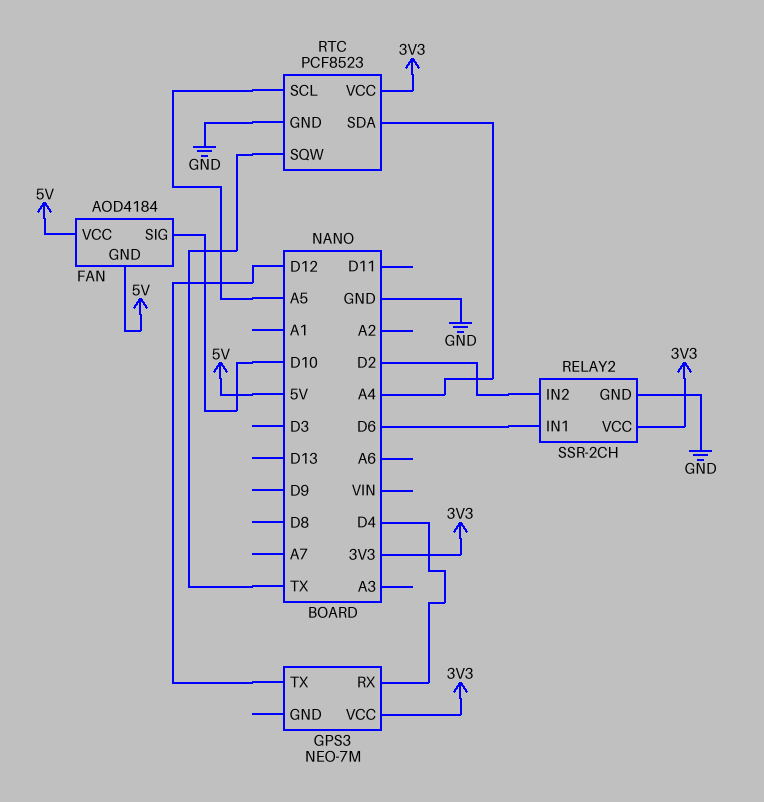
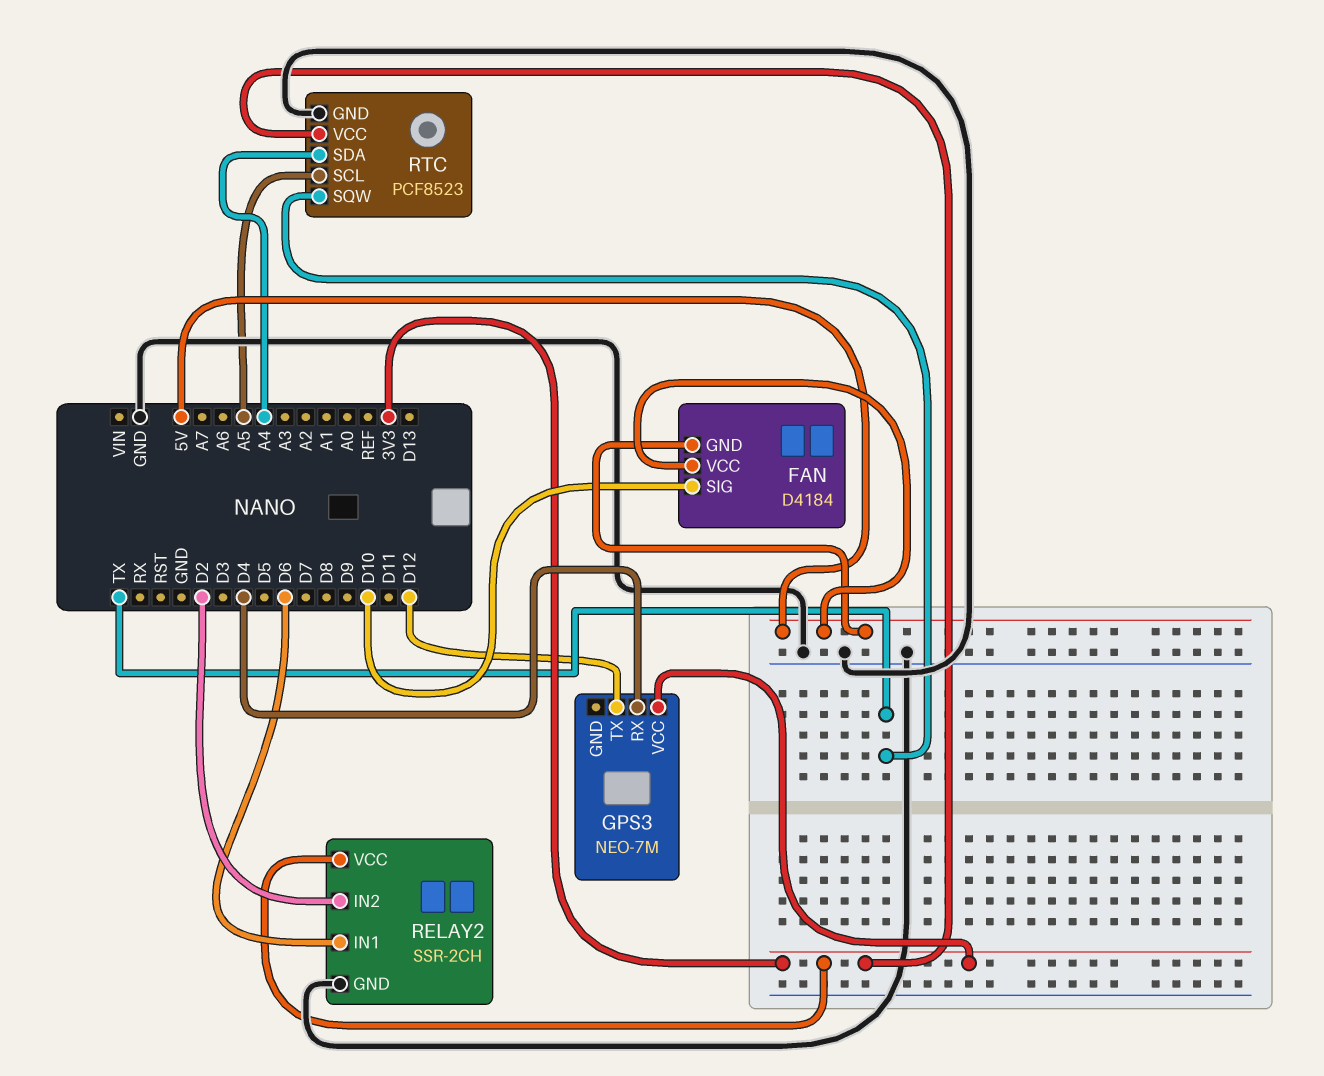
FAN: AOD4184 -> D4184

